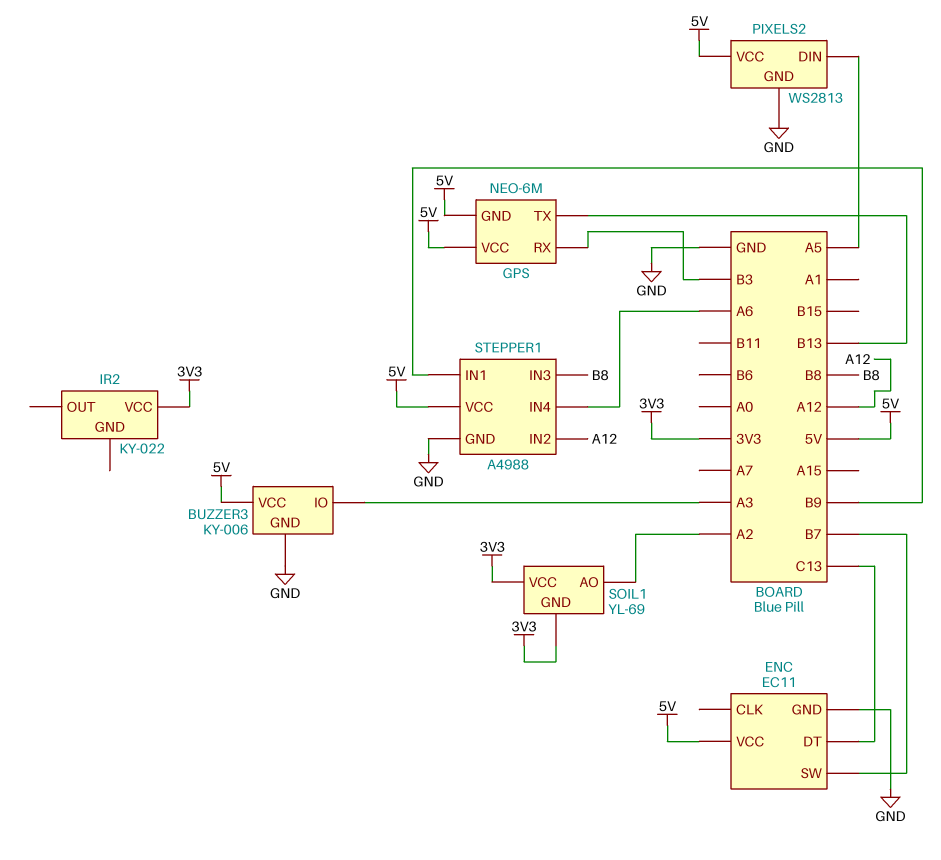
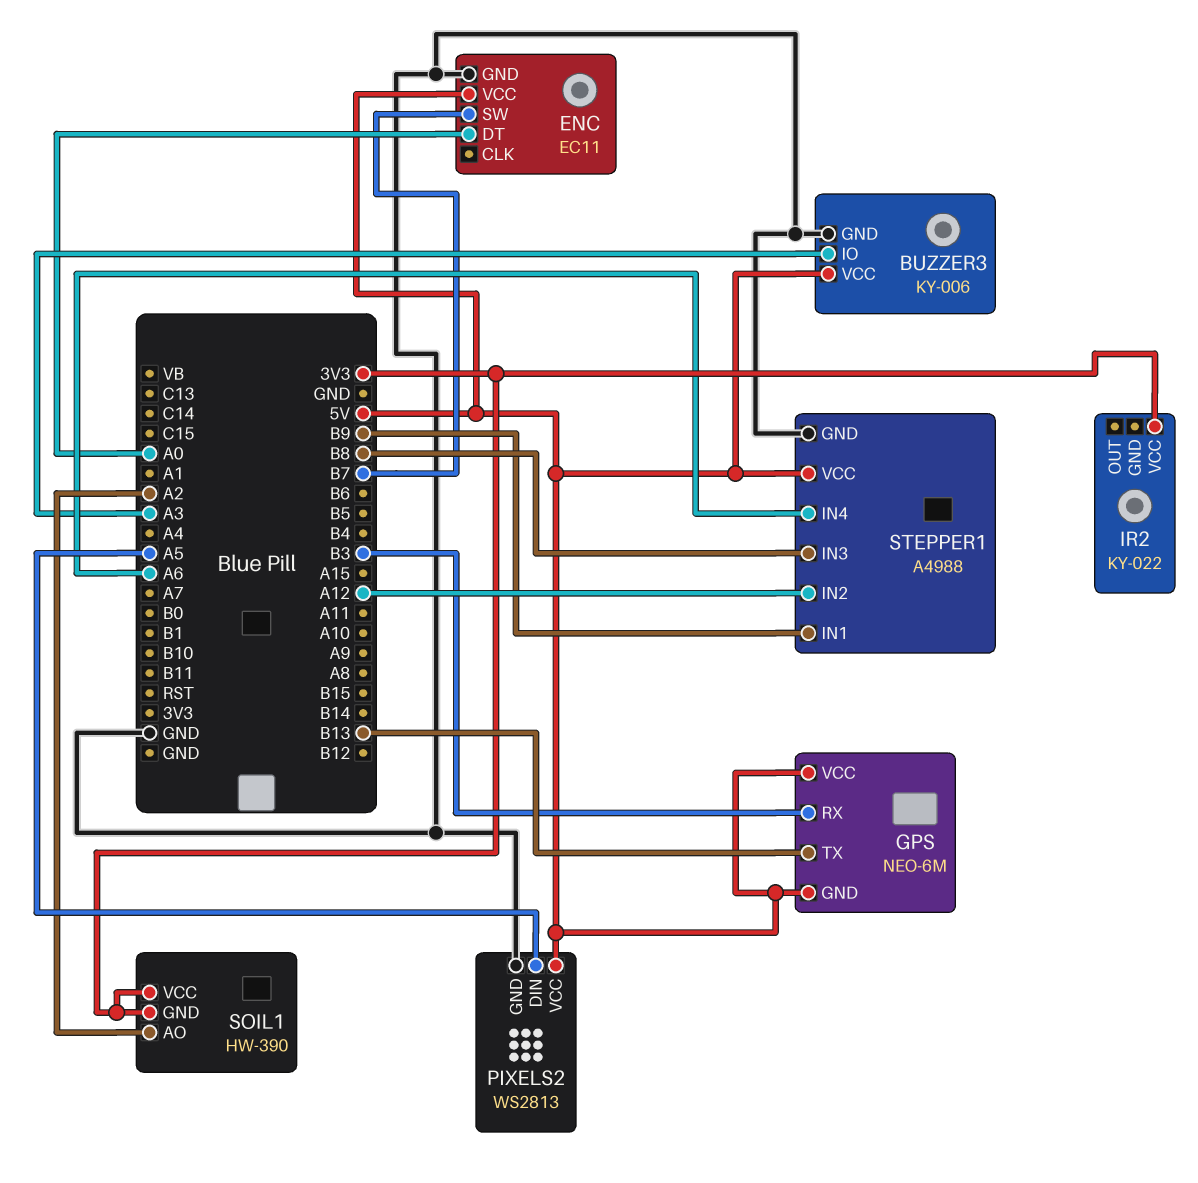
ENC pin DT: C13 -> A0
SOIL1: YL-69 -> HW-390

